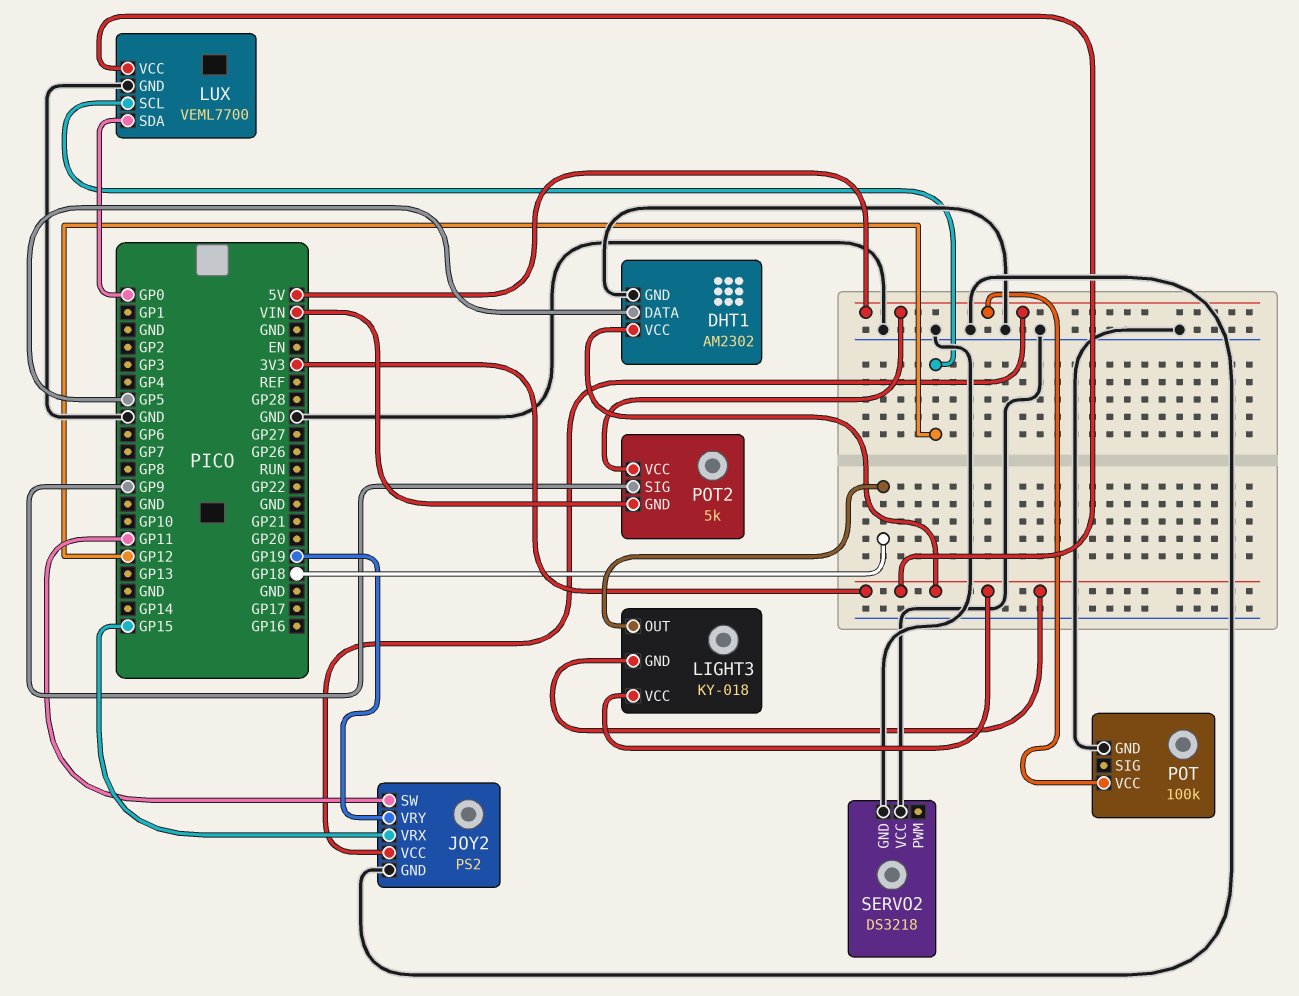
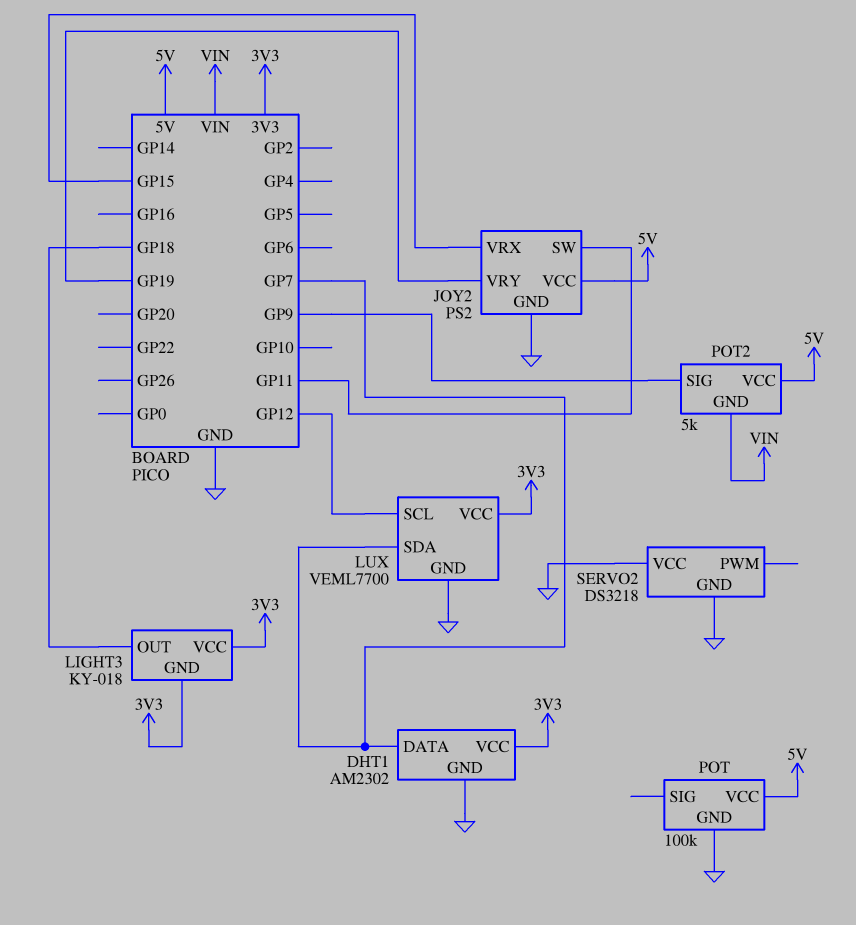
DHT1 pin DATA: GP5 -> GP7
LUX pin SDA: GP0 -> GP7

